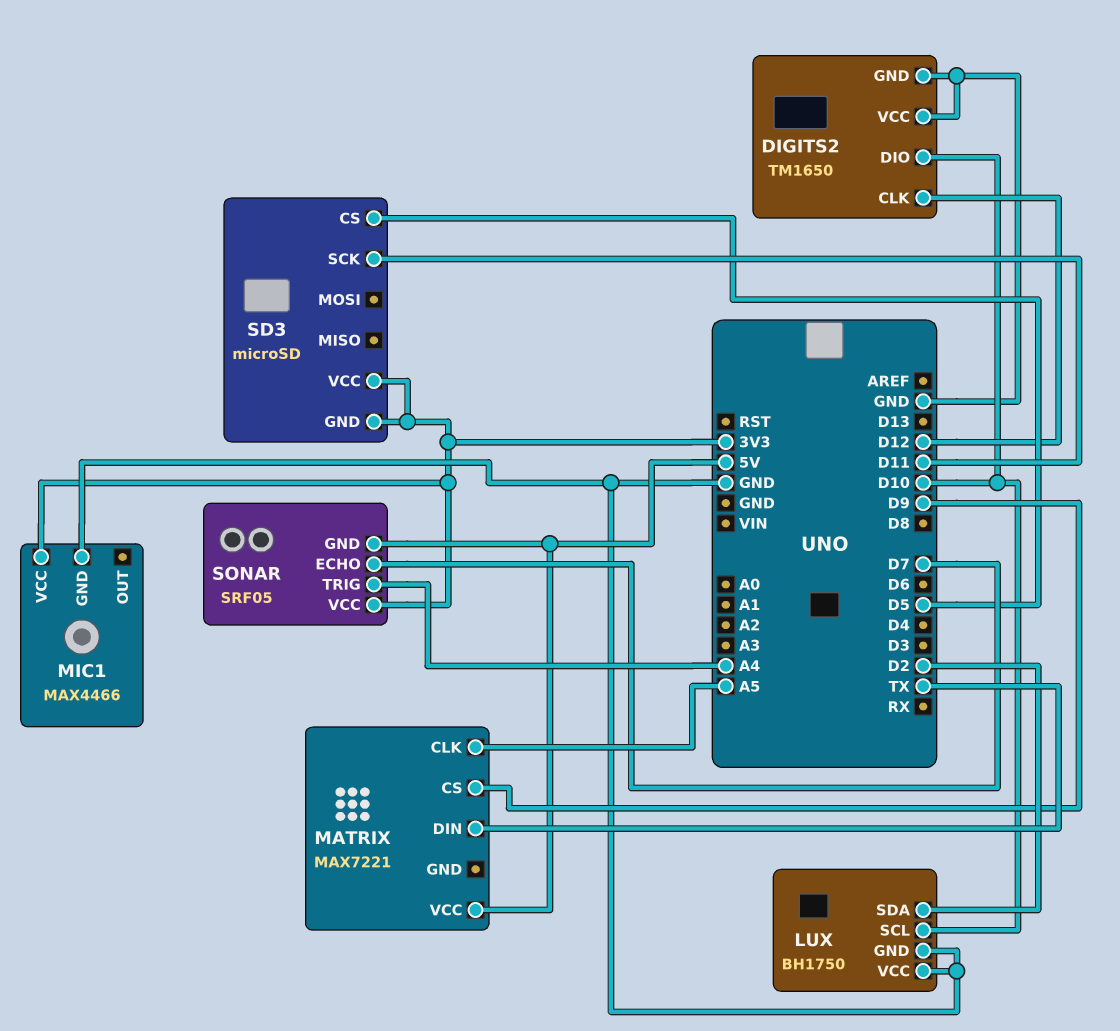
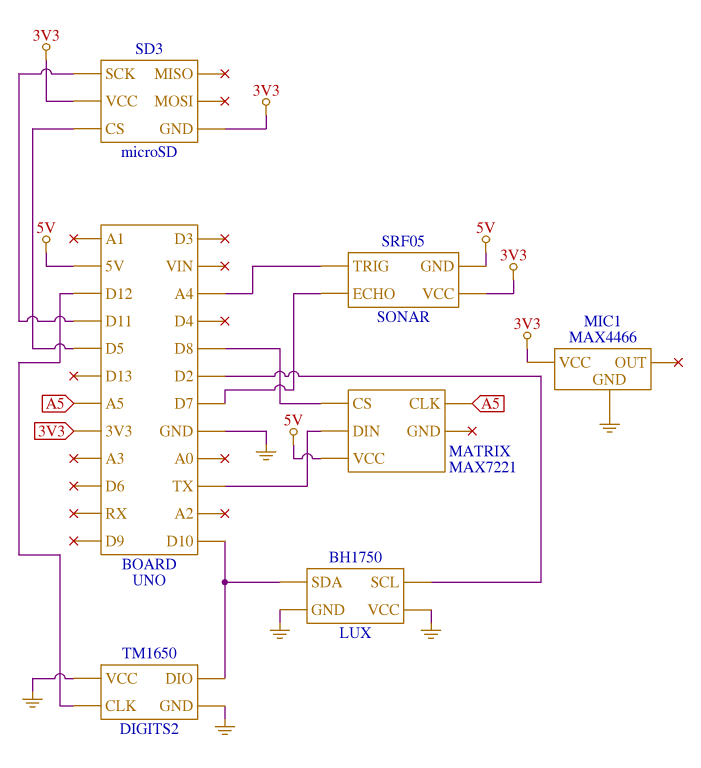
LUX pin SCL: D10 -> D2
LUX pin SDA: D2 -> D10
MATRIX pin CS: D9 -> D8

